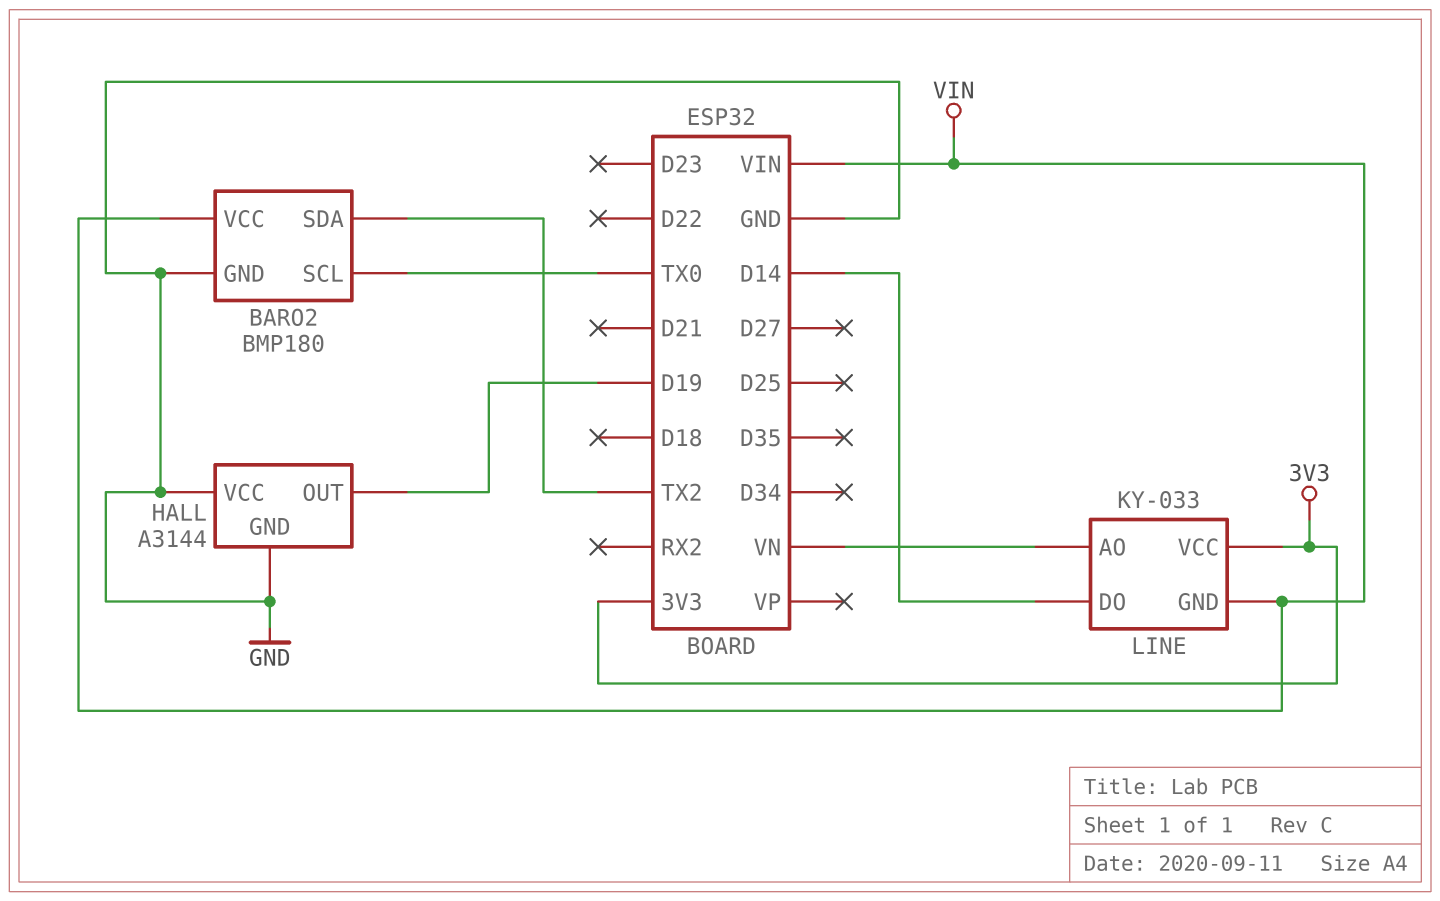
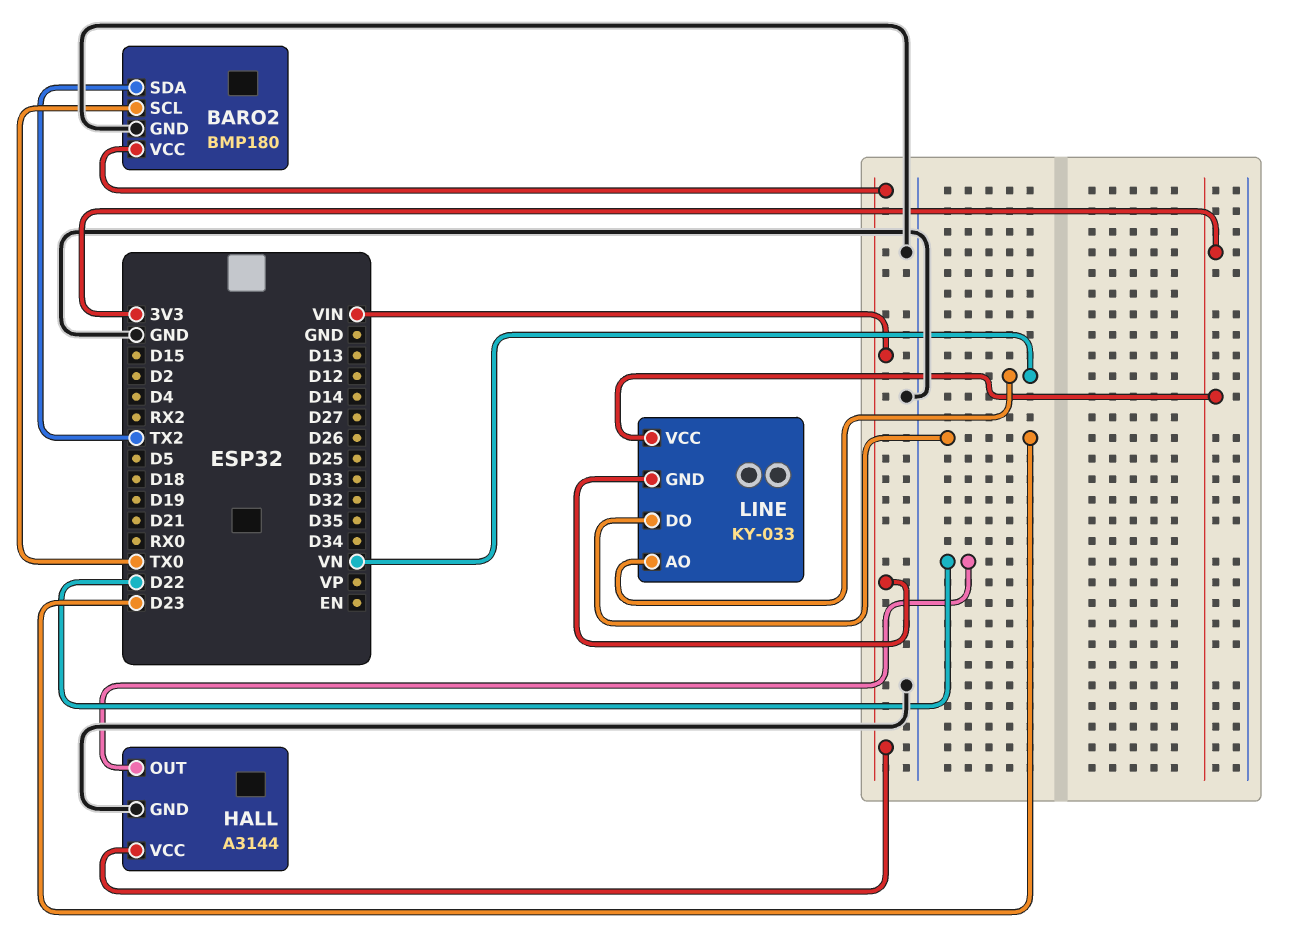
HALL pin OUT: D19 -> D22
HALL pin VCC: GND -> VIN
LINE pin DO: D14 -> D23

